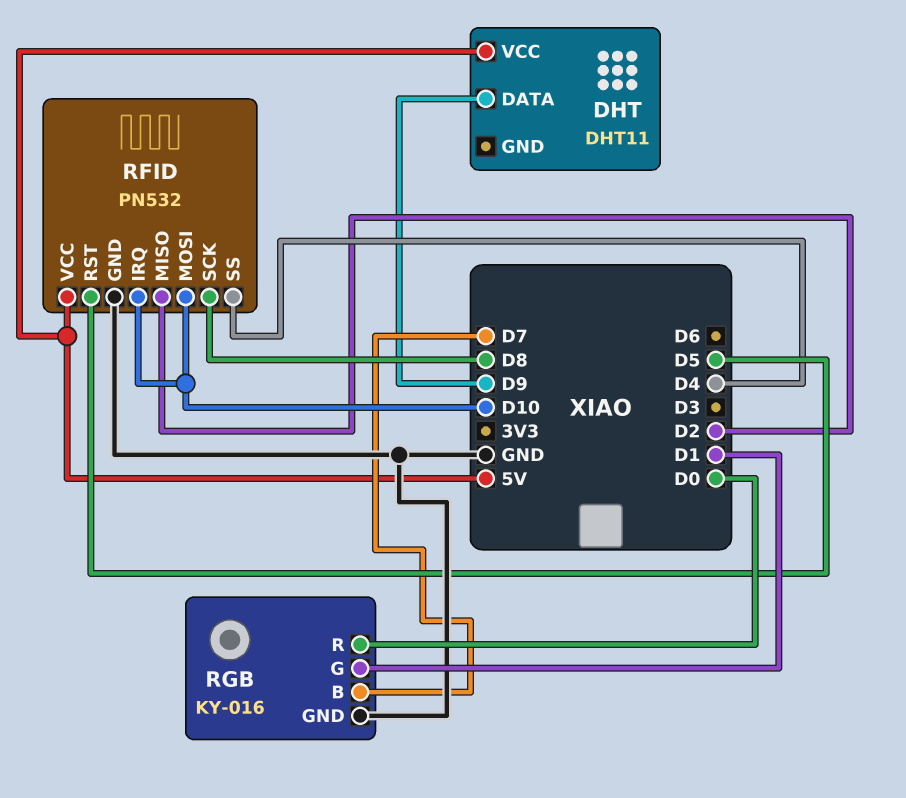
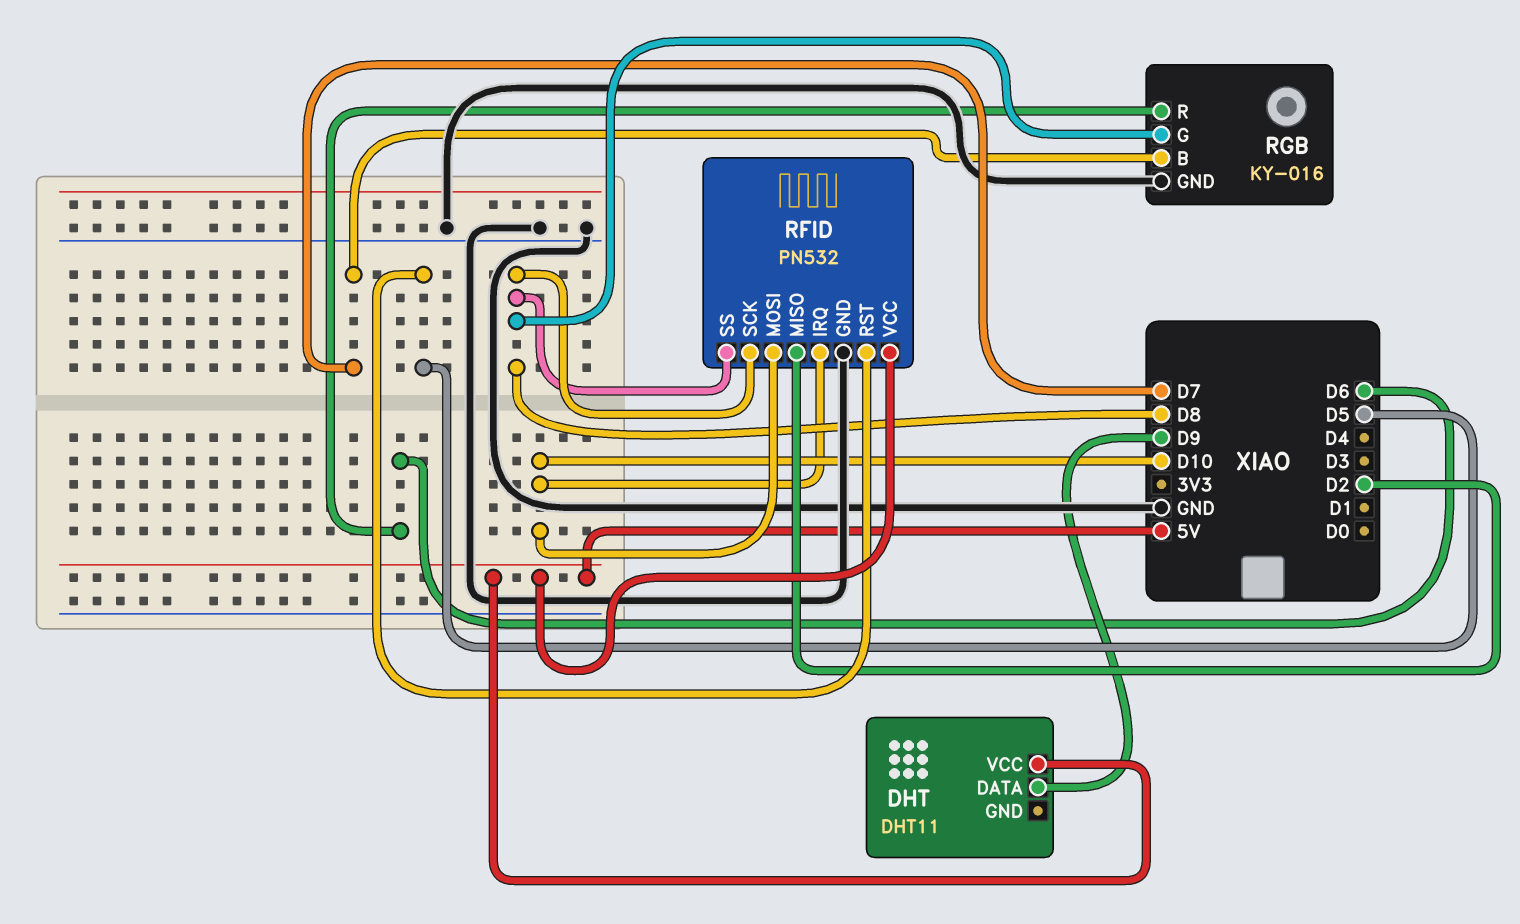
RFID pin SS: D4 -> D8
RGB pin G: D1 -> D8
RGB pin R: D0 -> D6

